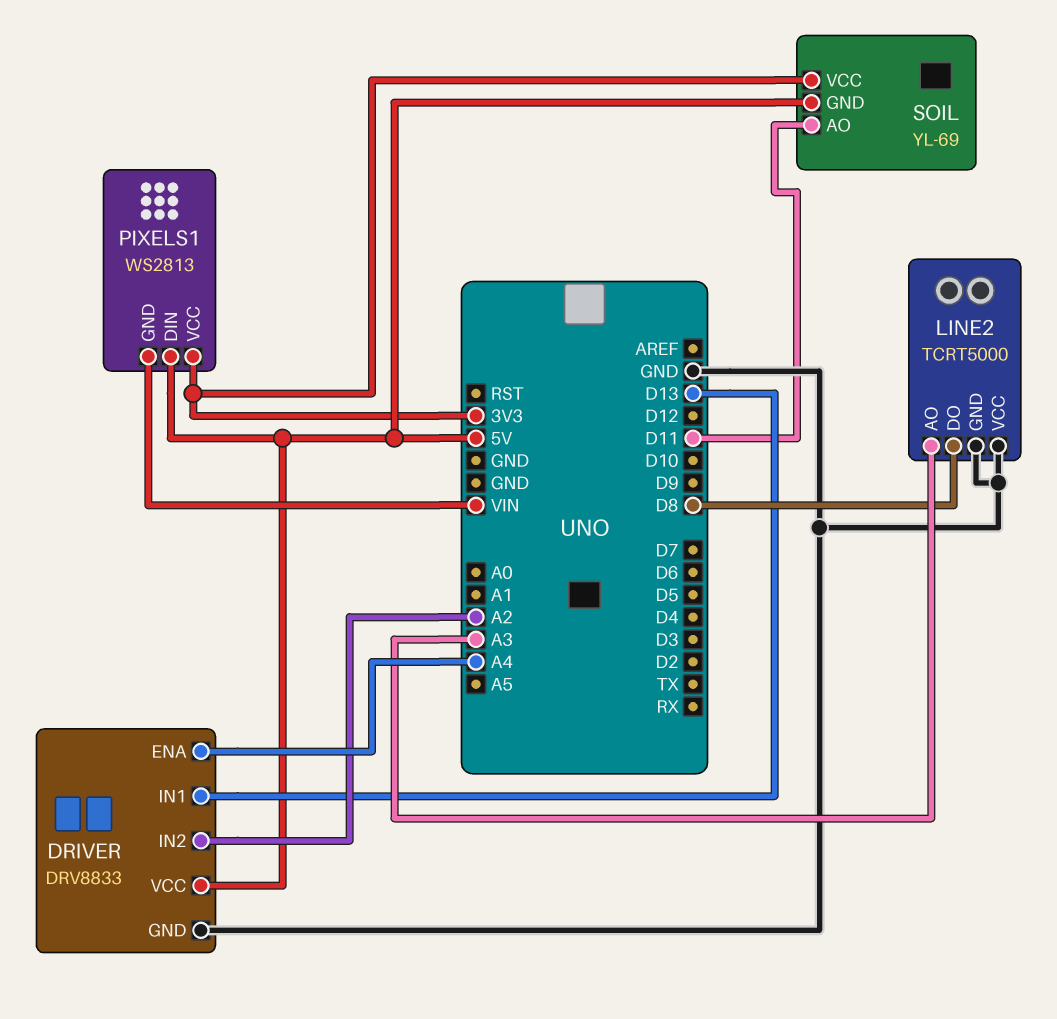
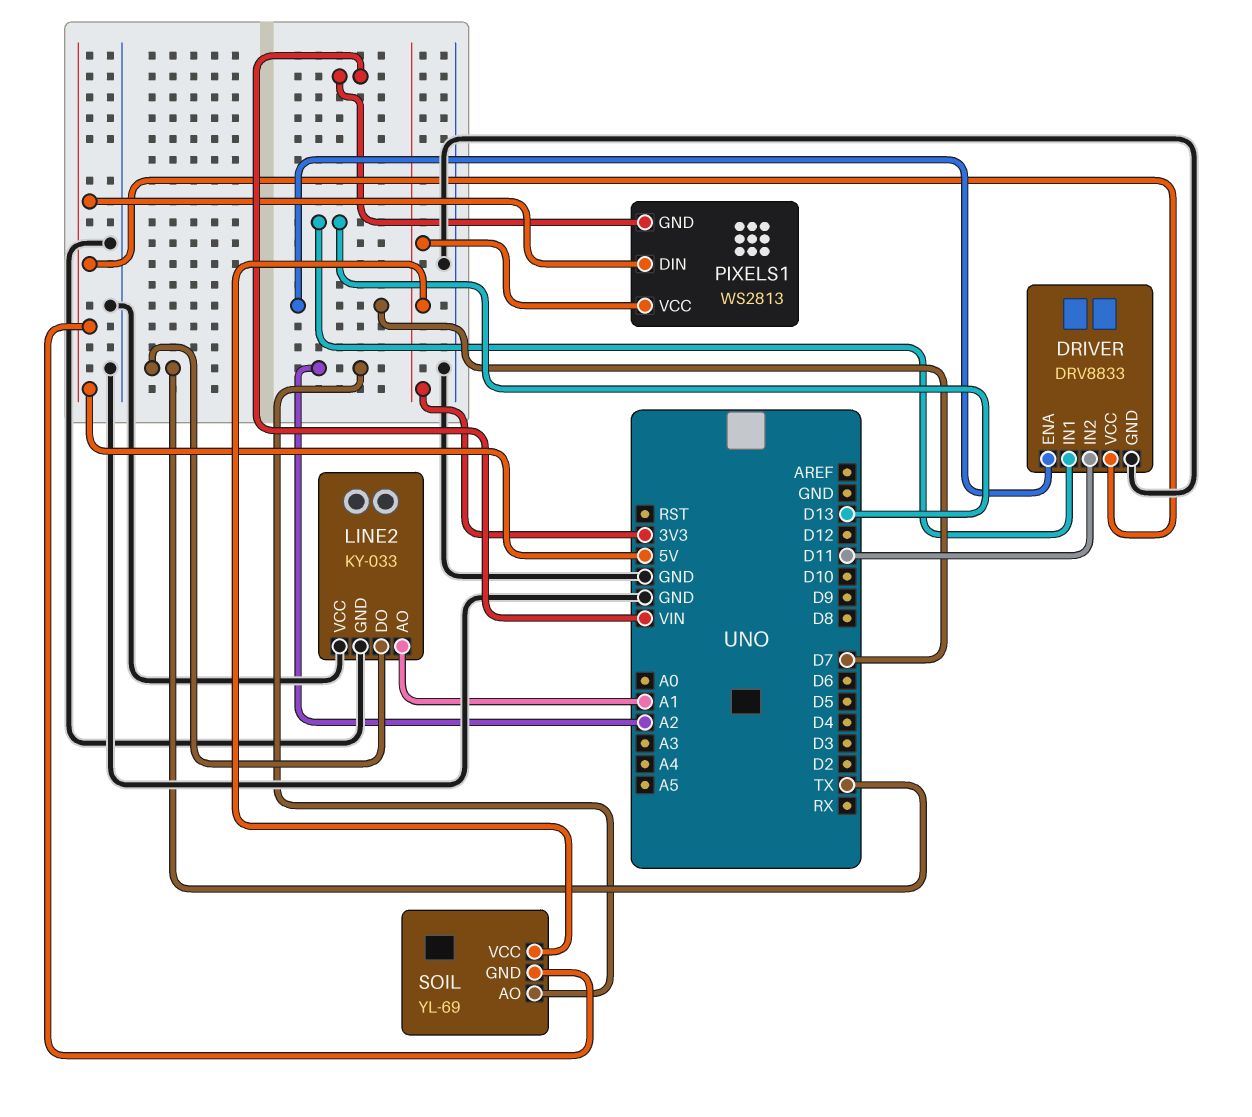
DRIVER pin ENA: A4 -> D7
DRIVER pin IN2: A2 -> D11
LINE2: TCRT5000 -> KY-033
LINE2 pin AO: A3 -> A1
LINE2 pin DO: D8 -> TX
SOIL pin AO: D11 -> A2

